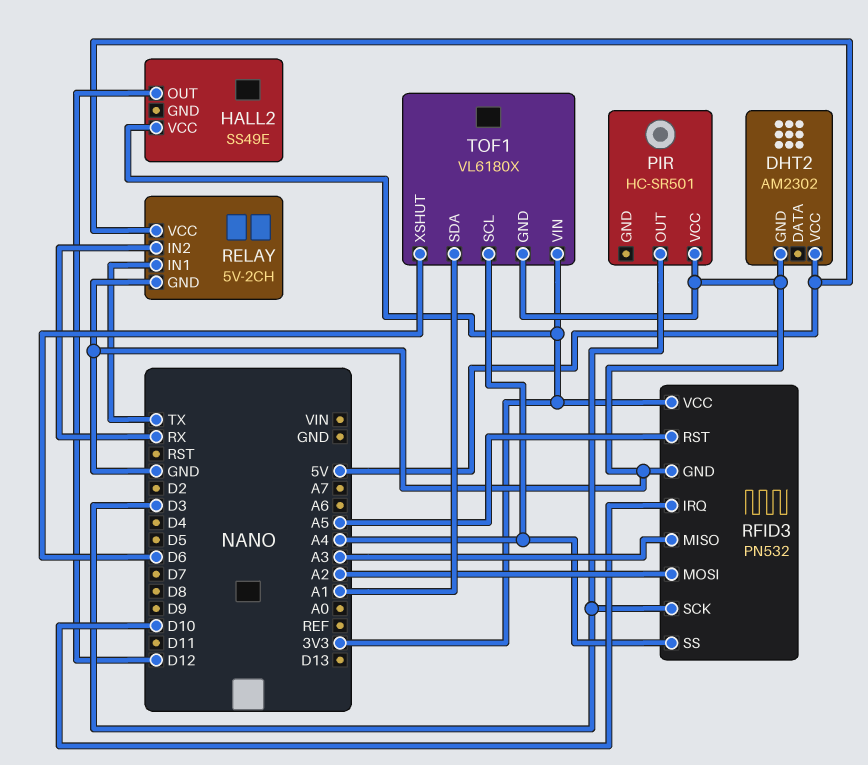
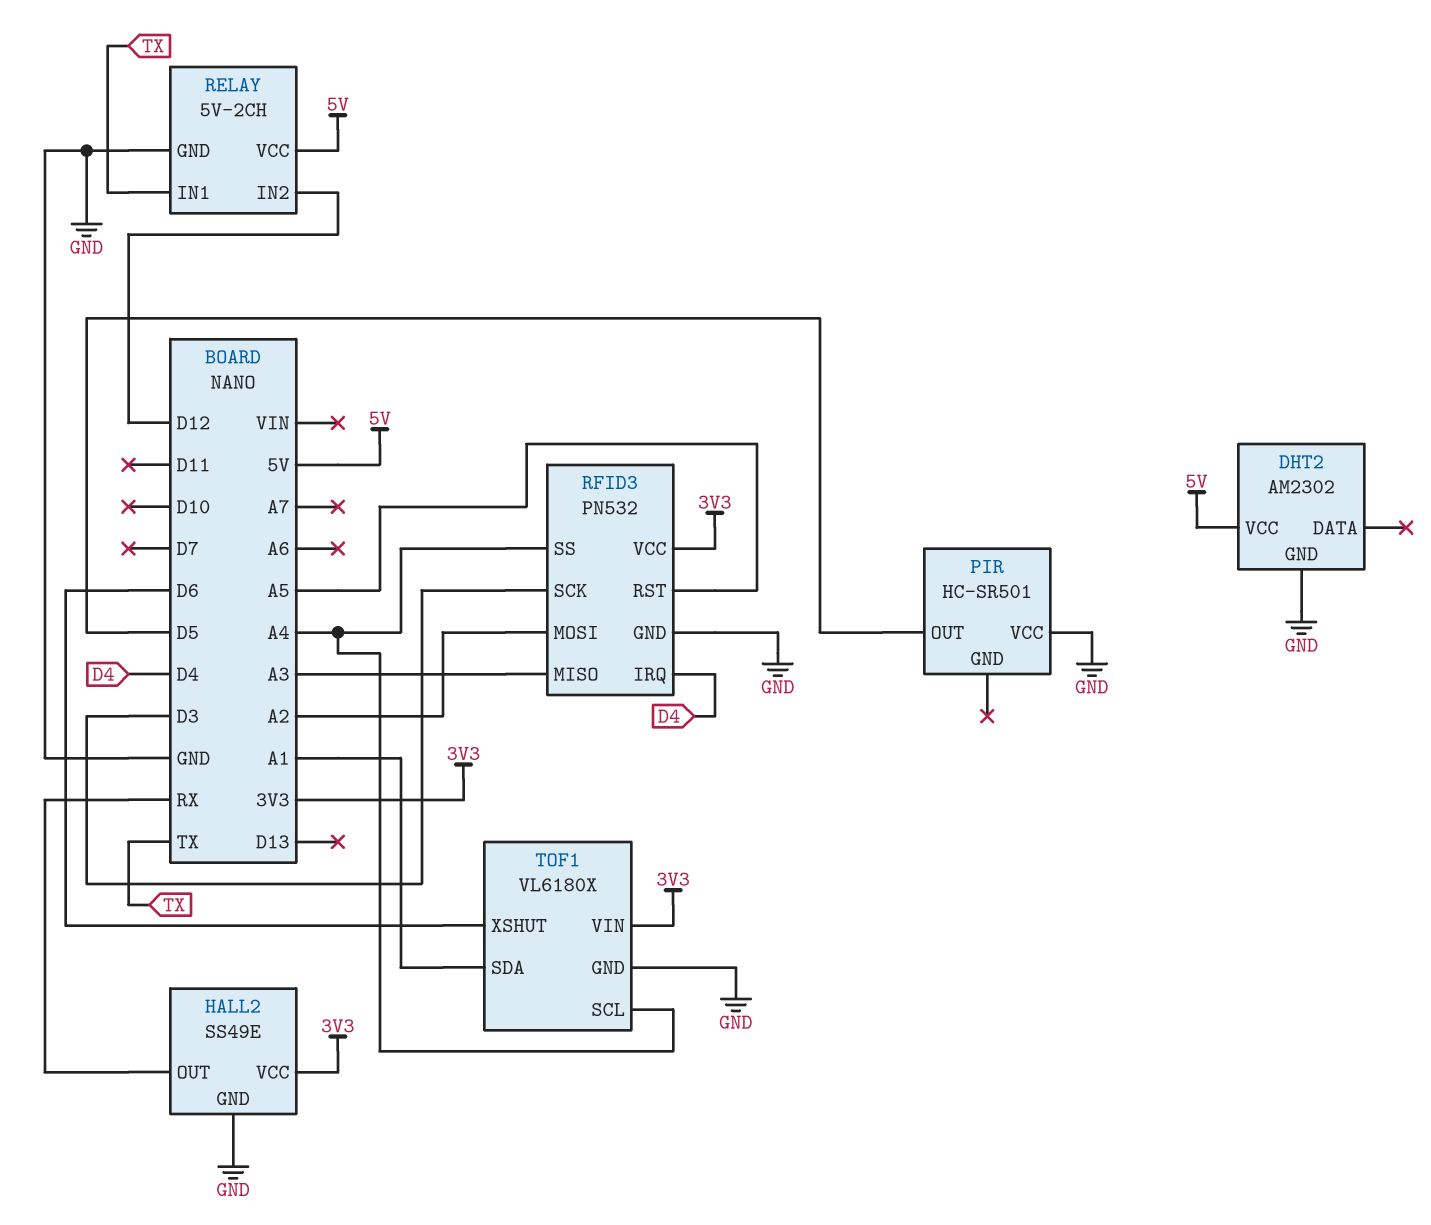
HALL2 pin GND: none -> GND
HALL2 pin OUT: D12 -> RX
PIR pin OUT: D3 -> D5
RELAY pin IN2: RX -> D12
RFID3 pin IRQ: D10 -> D4

